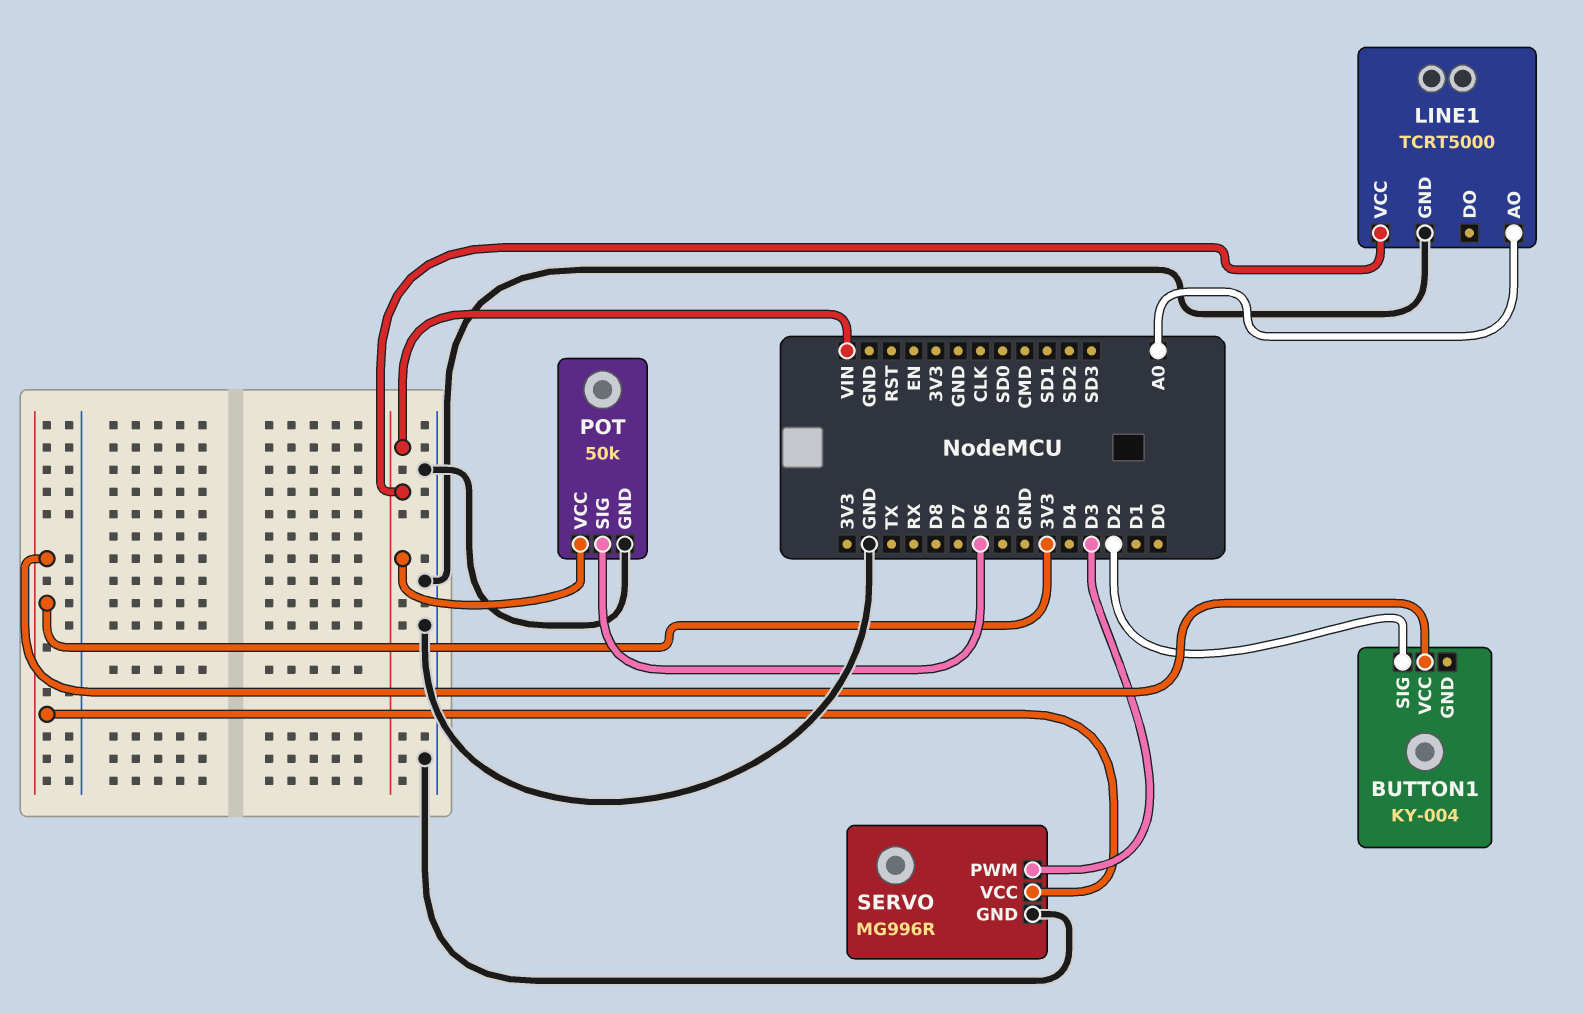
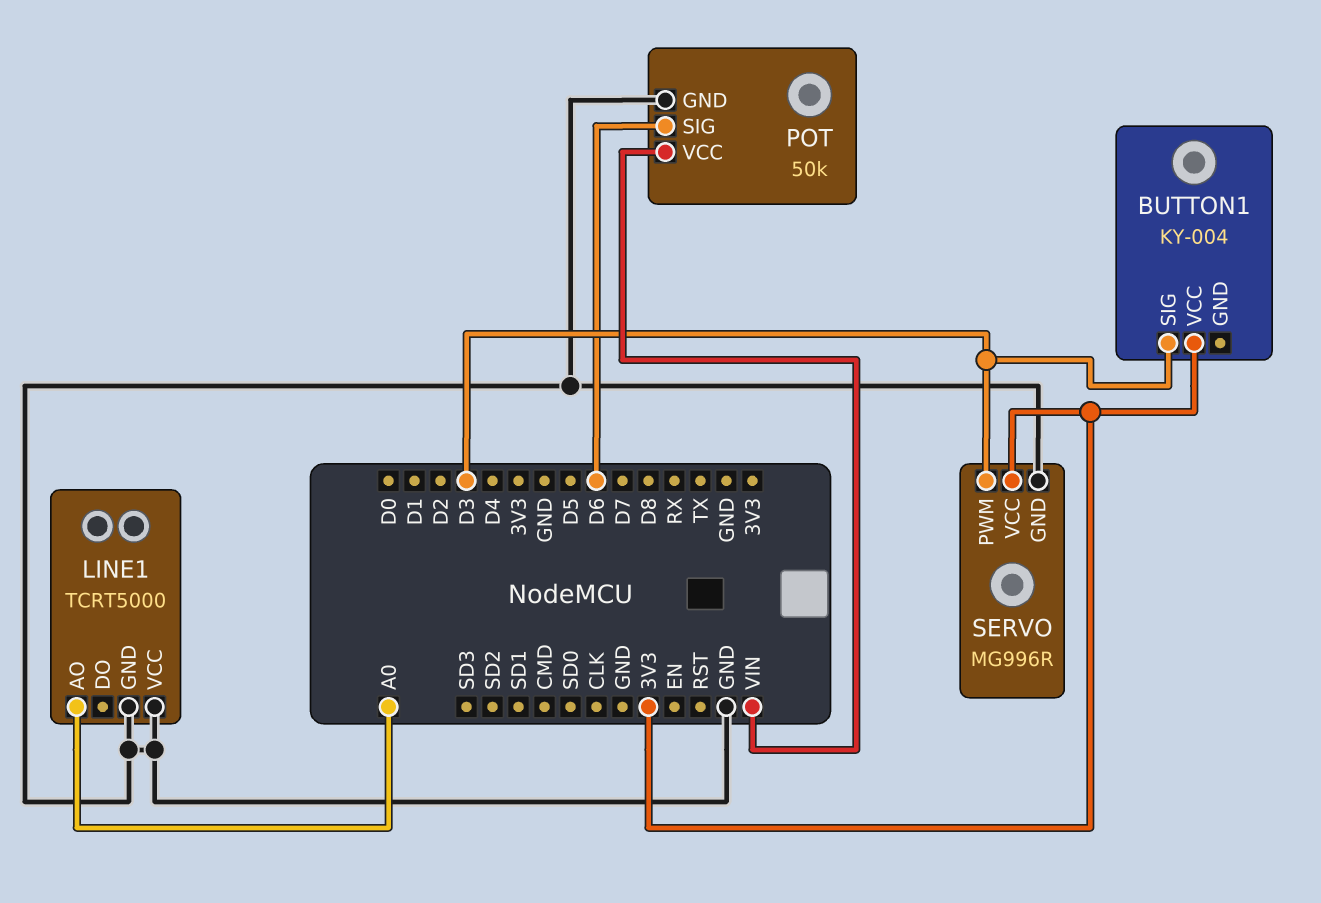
BUTTON1 pin SIG: D2 -> D3
LINE1 pin VCC: VIN -> GND

